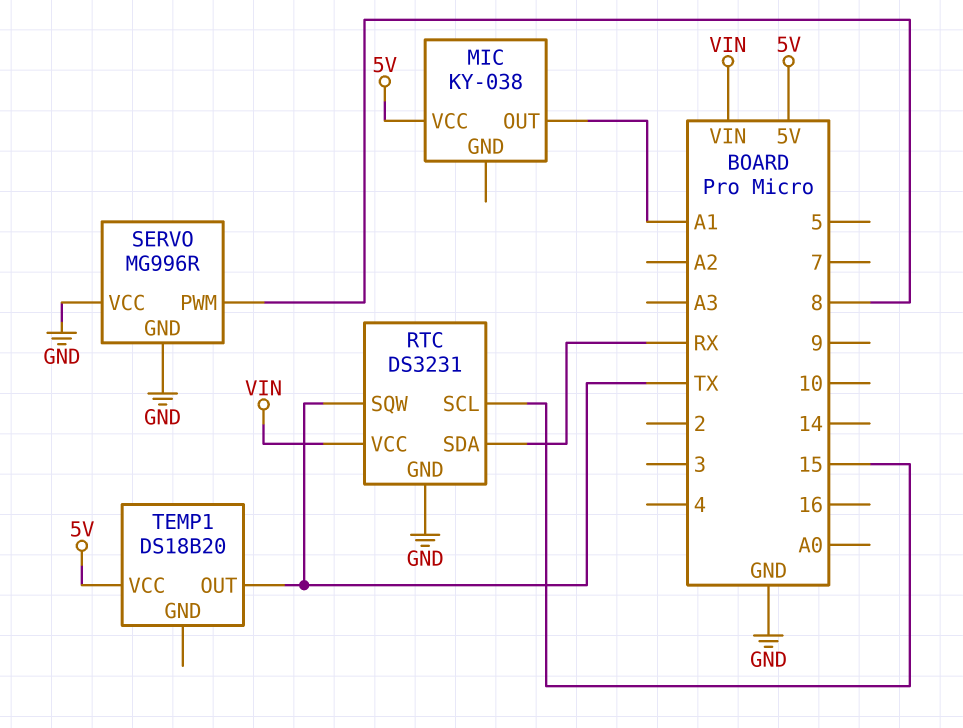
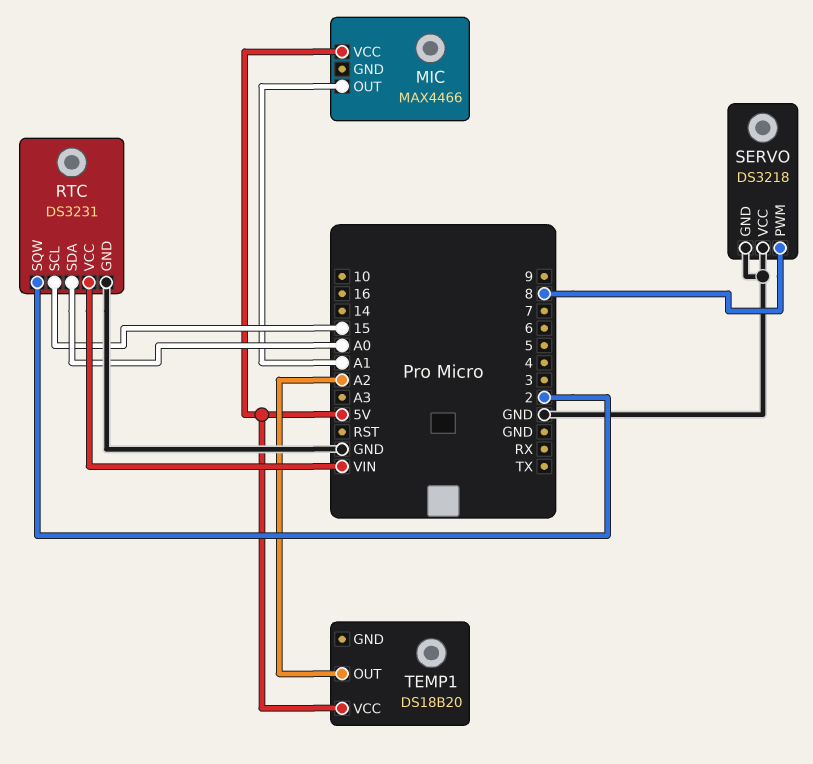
MIC: KY-038 -> MAX4466
RTC pin SDA: RX -> A0
RTC pin SQW: TX -> 2
SERVO: MG996R -> DS3218
TEMP1 pin OUT: TX -> A2

